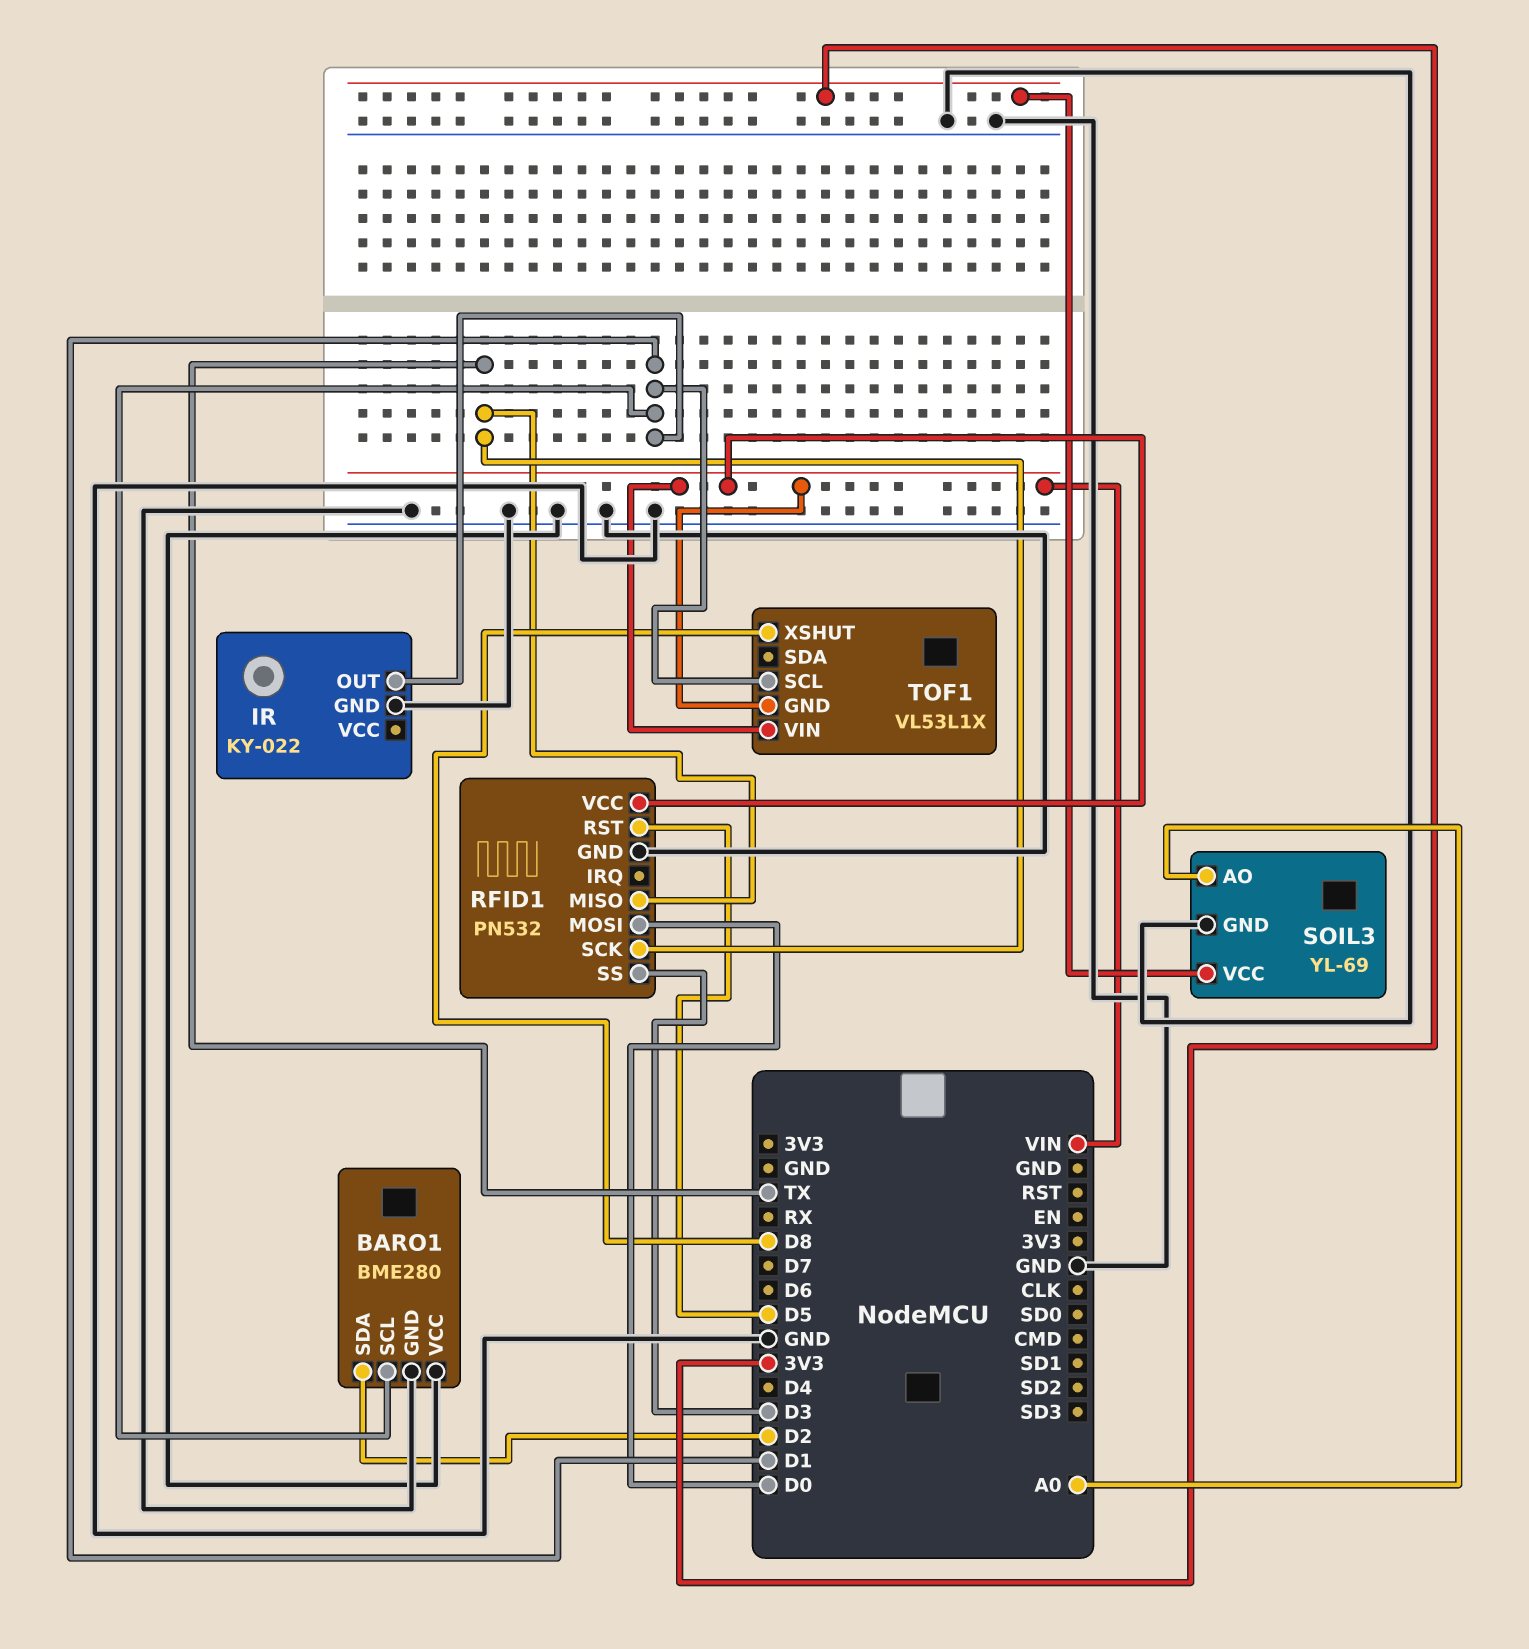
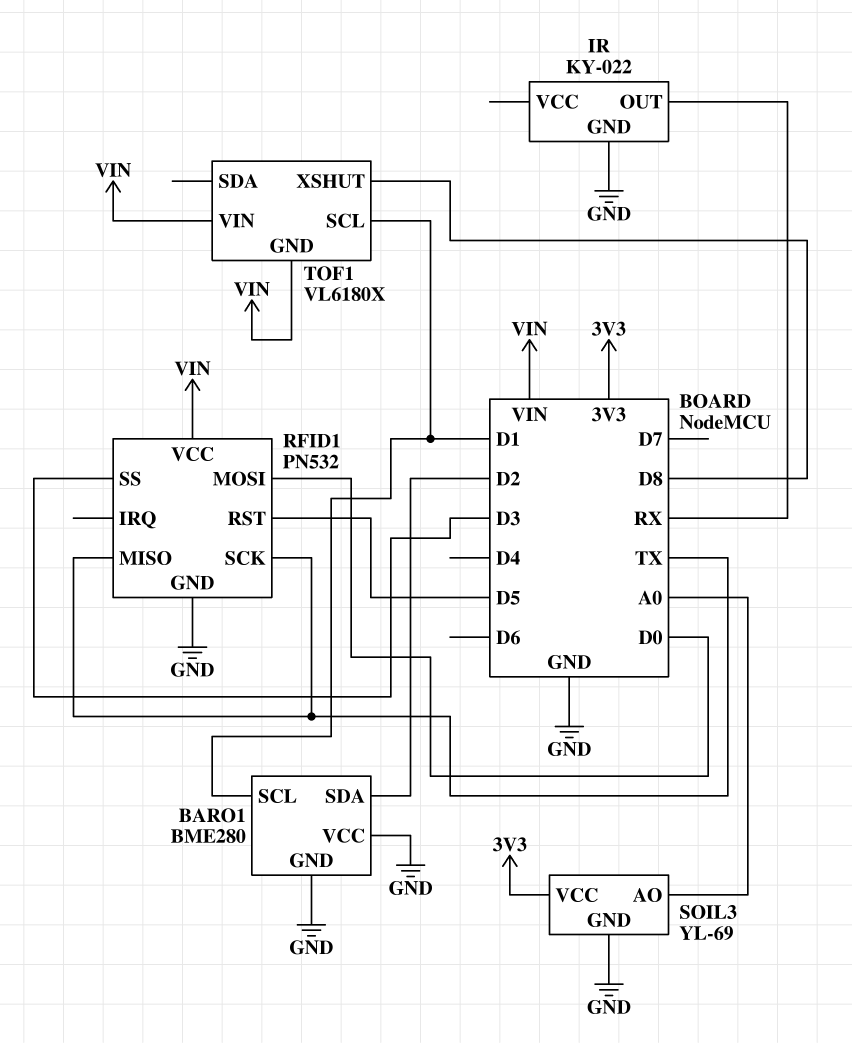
IR pin OUT: D1 -> RX
TOF1: VL53L1X -> VL6180X

